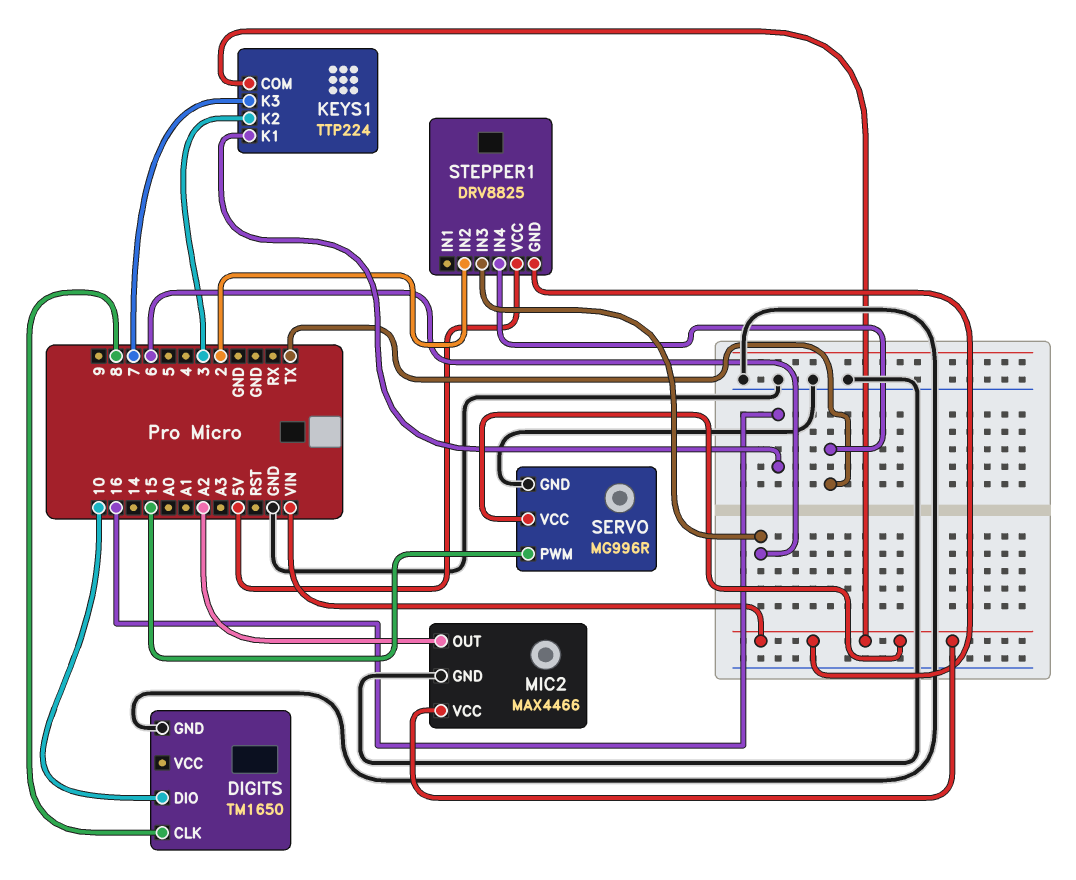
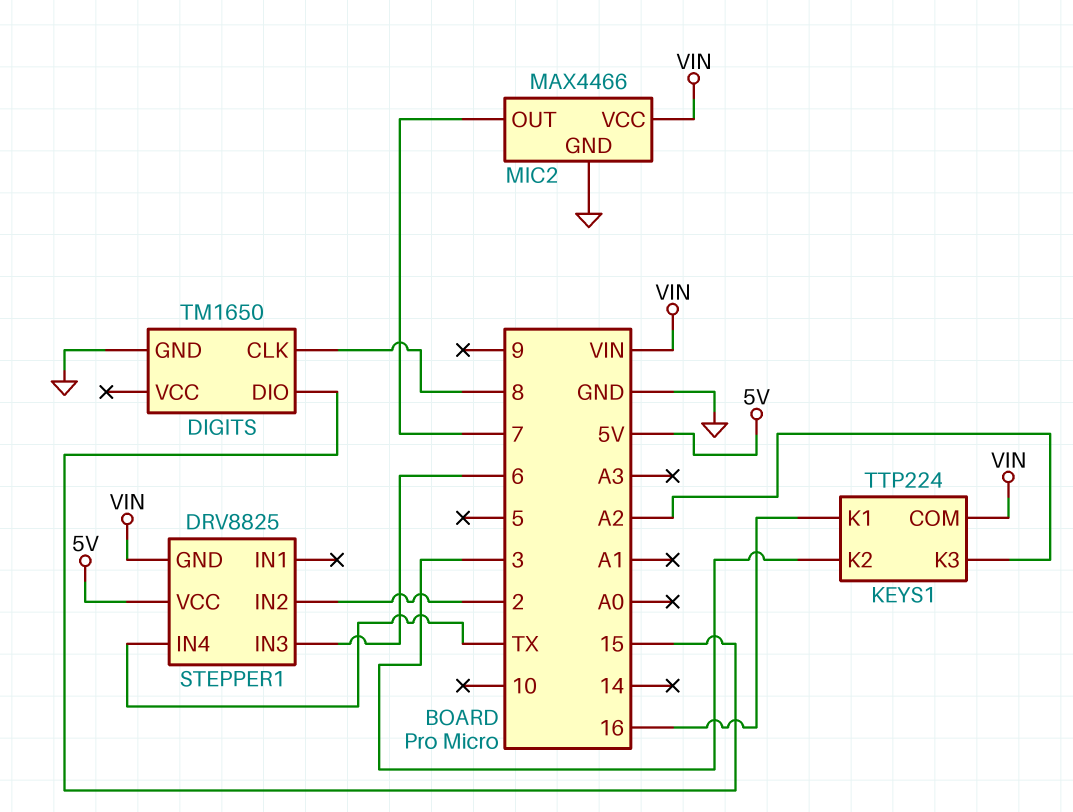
DIGITS pin DIO: 10 -> 15
KEYS1 pin K3: 7 -> A2
MIC2 pin OUT: A2 -> 7
SERVO: MG996R -> none
SERVO pin GND: GND -> none
SERVO pin PWM: 15 -> none
SERVO pin VCC: VIN -> none

